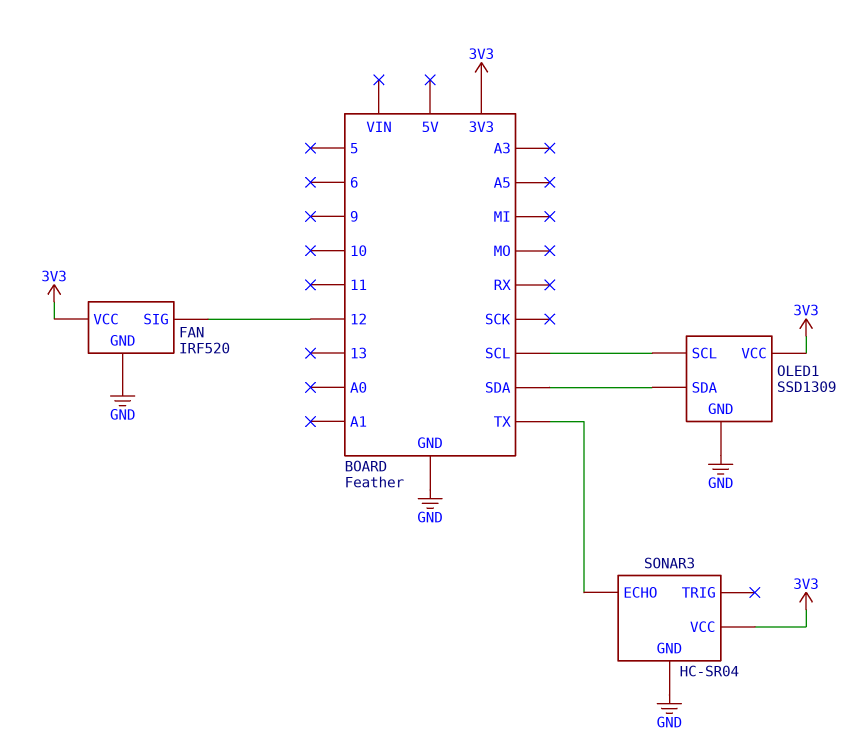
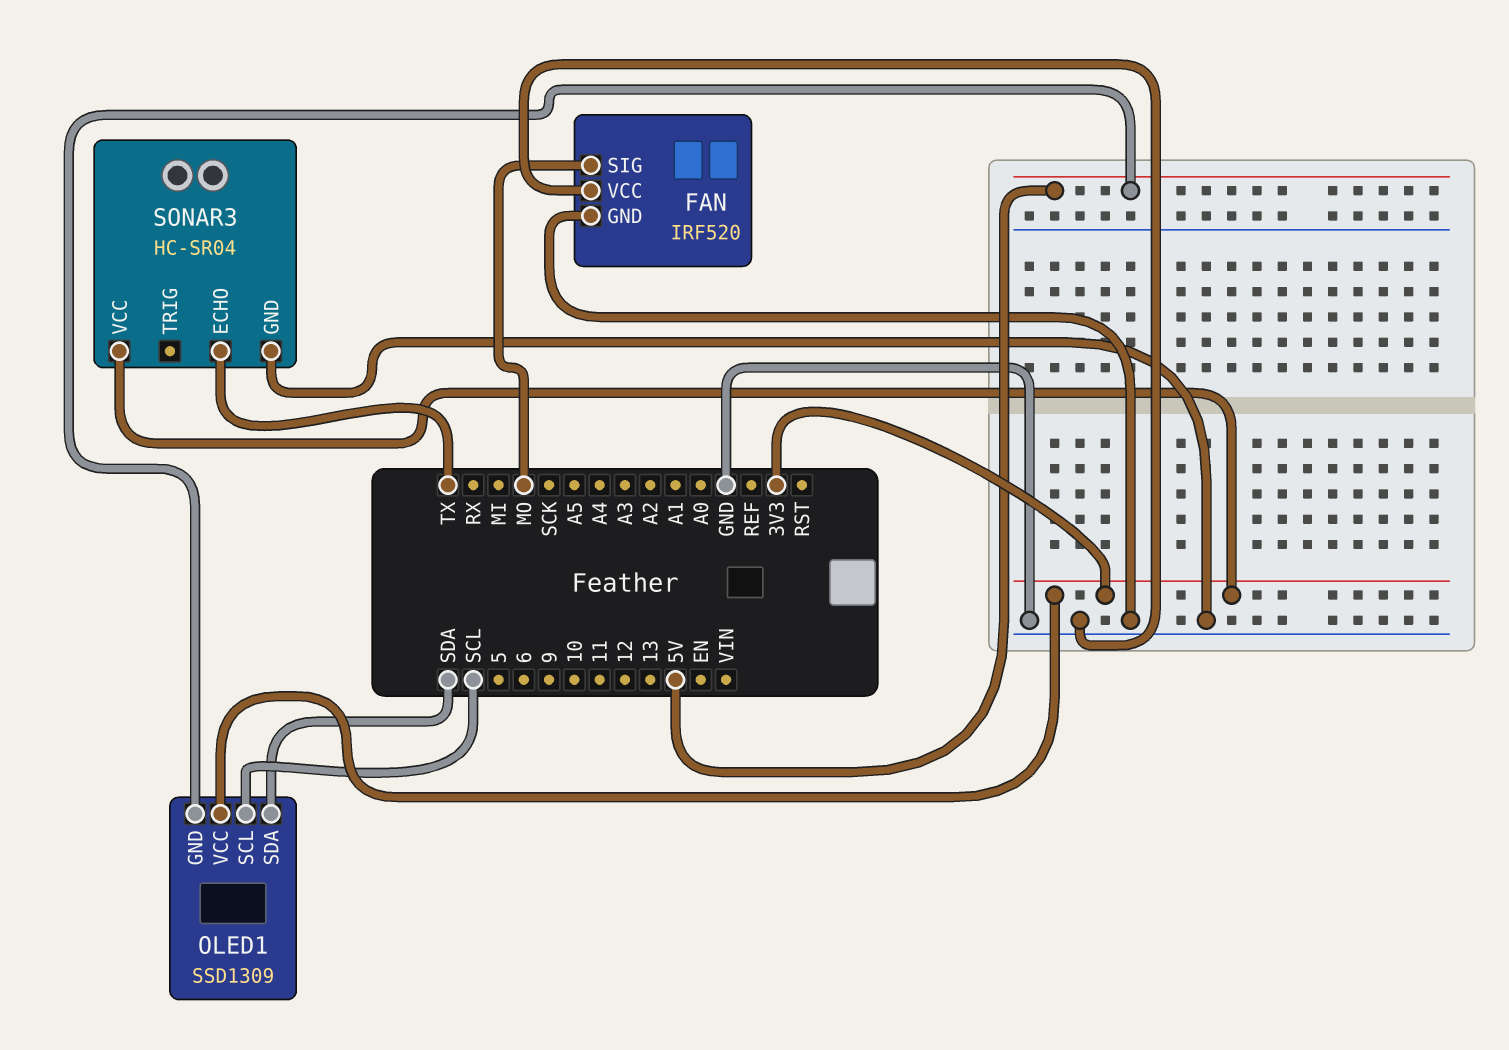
FAN pin SIG: 12 -> MO
FAN pin VCC: 3V3 -> GND
OLED1 pin GND: GND -> 5V

